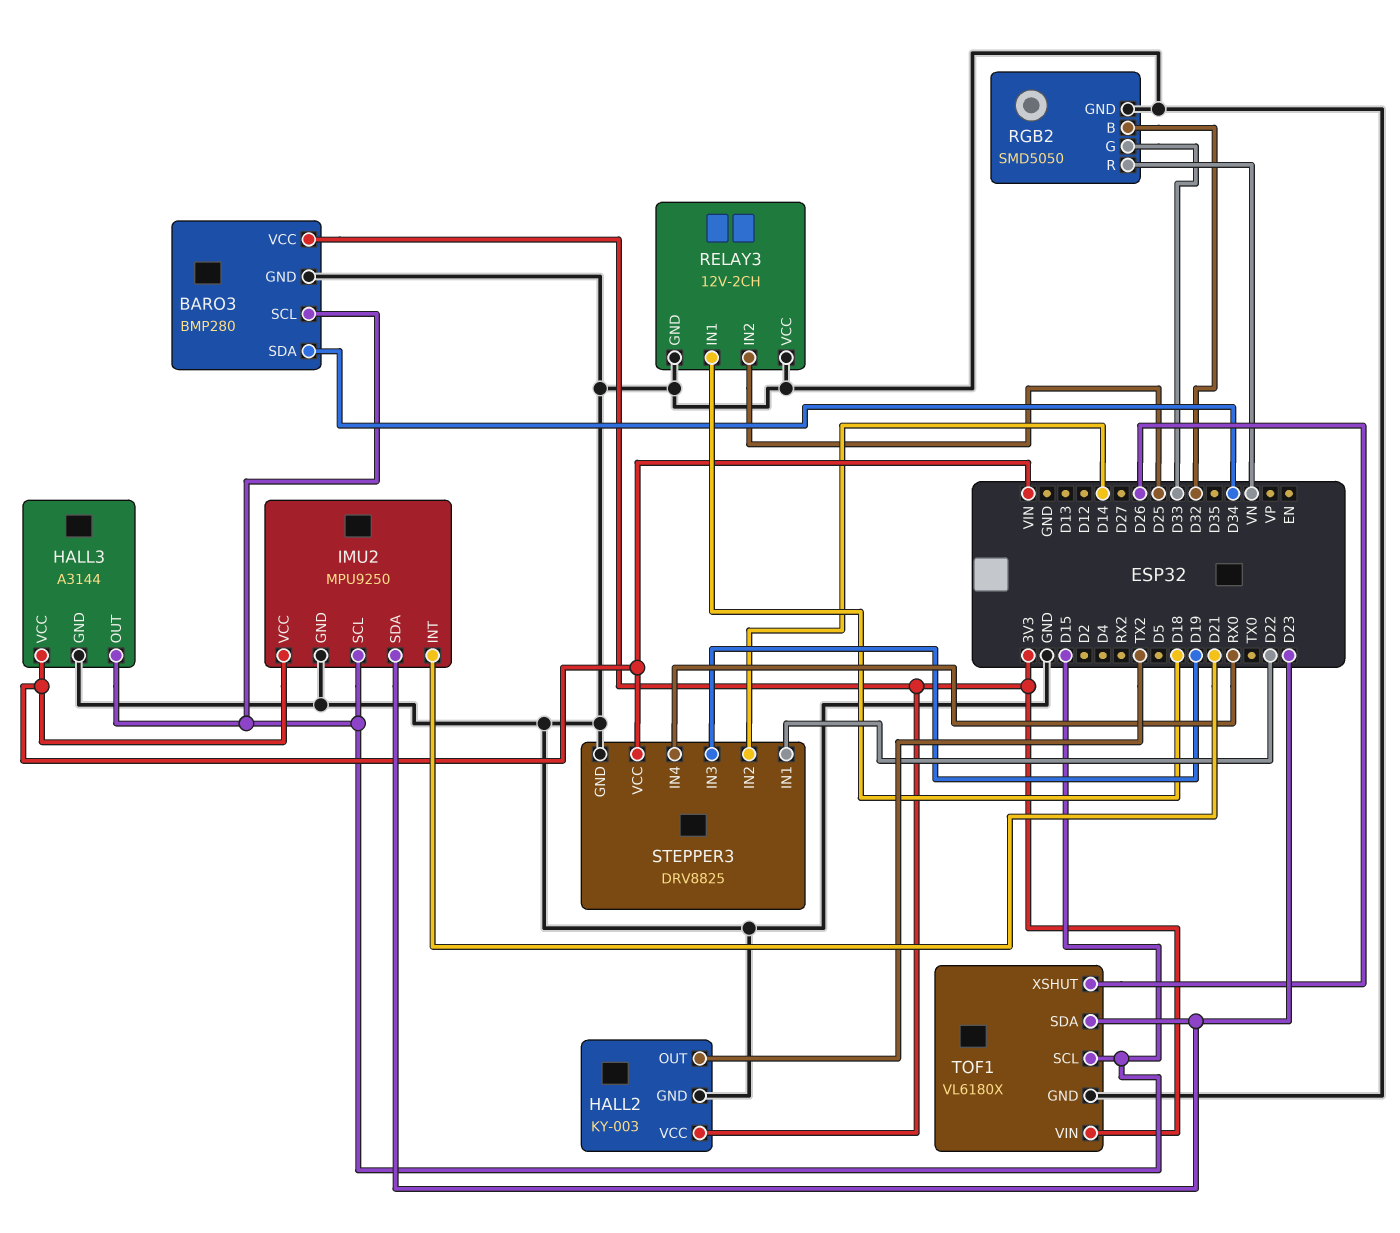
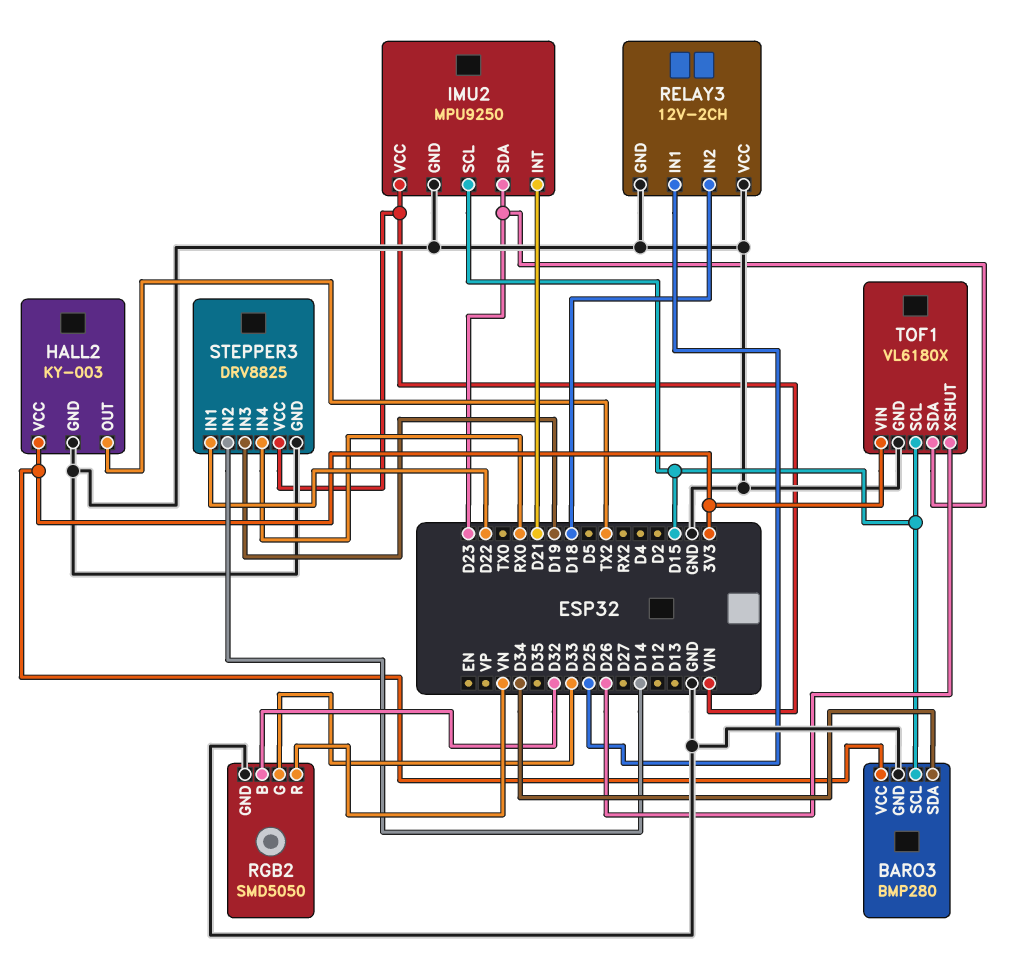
HALL3: A3144 -> none
HALL3 pin GND: GND -> none
HALL3 pin OUT: D15 -> none
HALL3 pin VCC: VIN -> none
RELAY3 pin IN1: D18 -> D25
RELAY3 pin IN2: D25 -> D18

